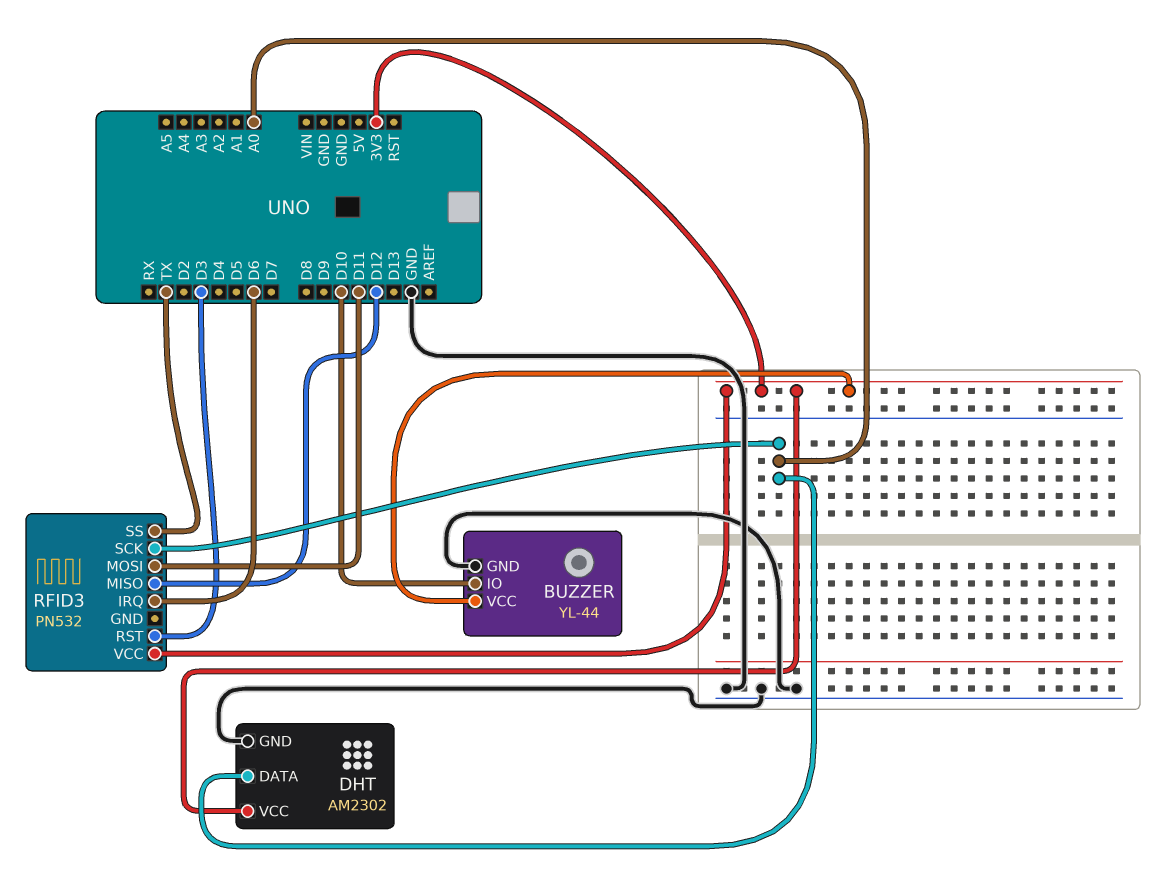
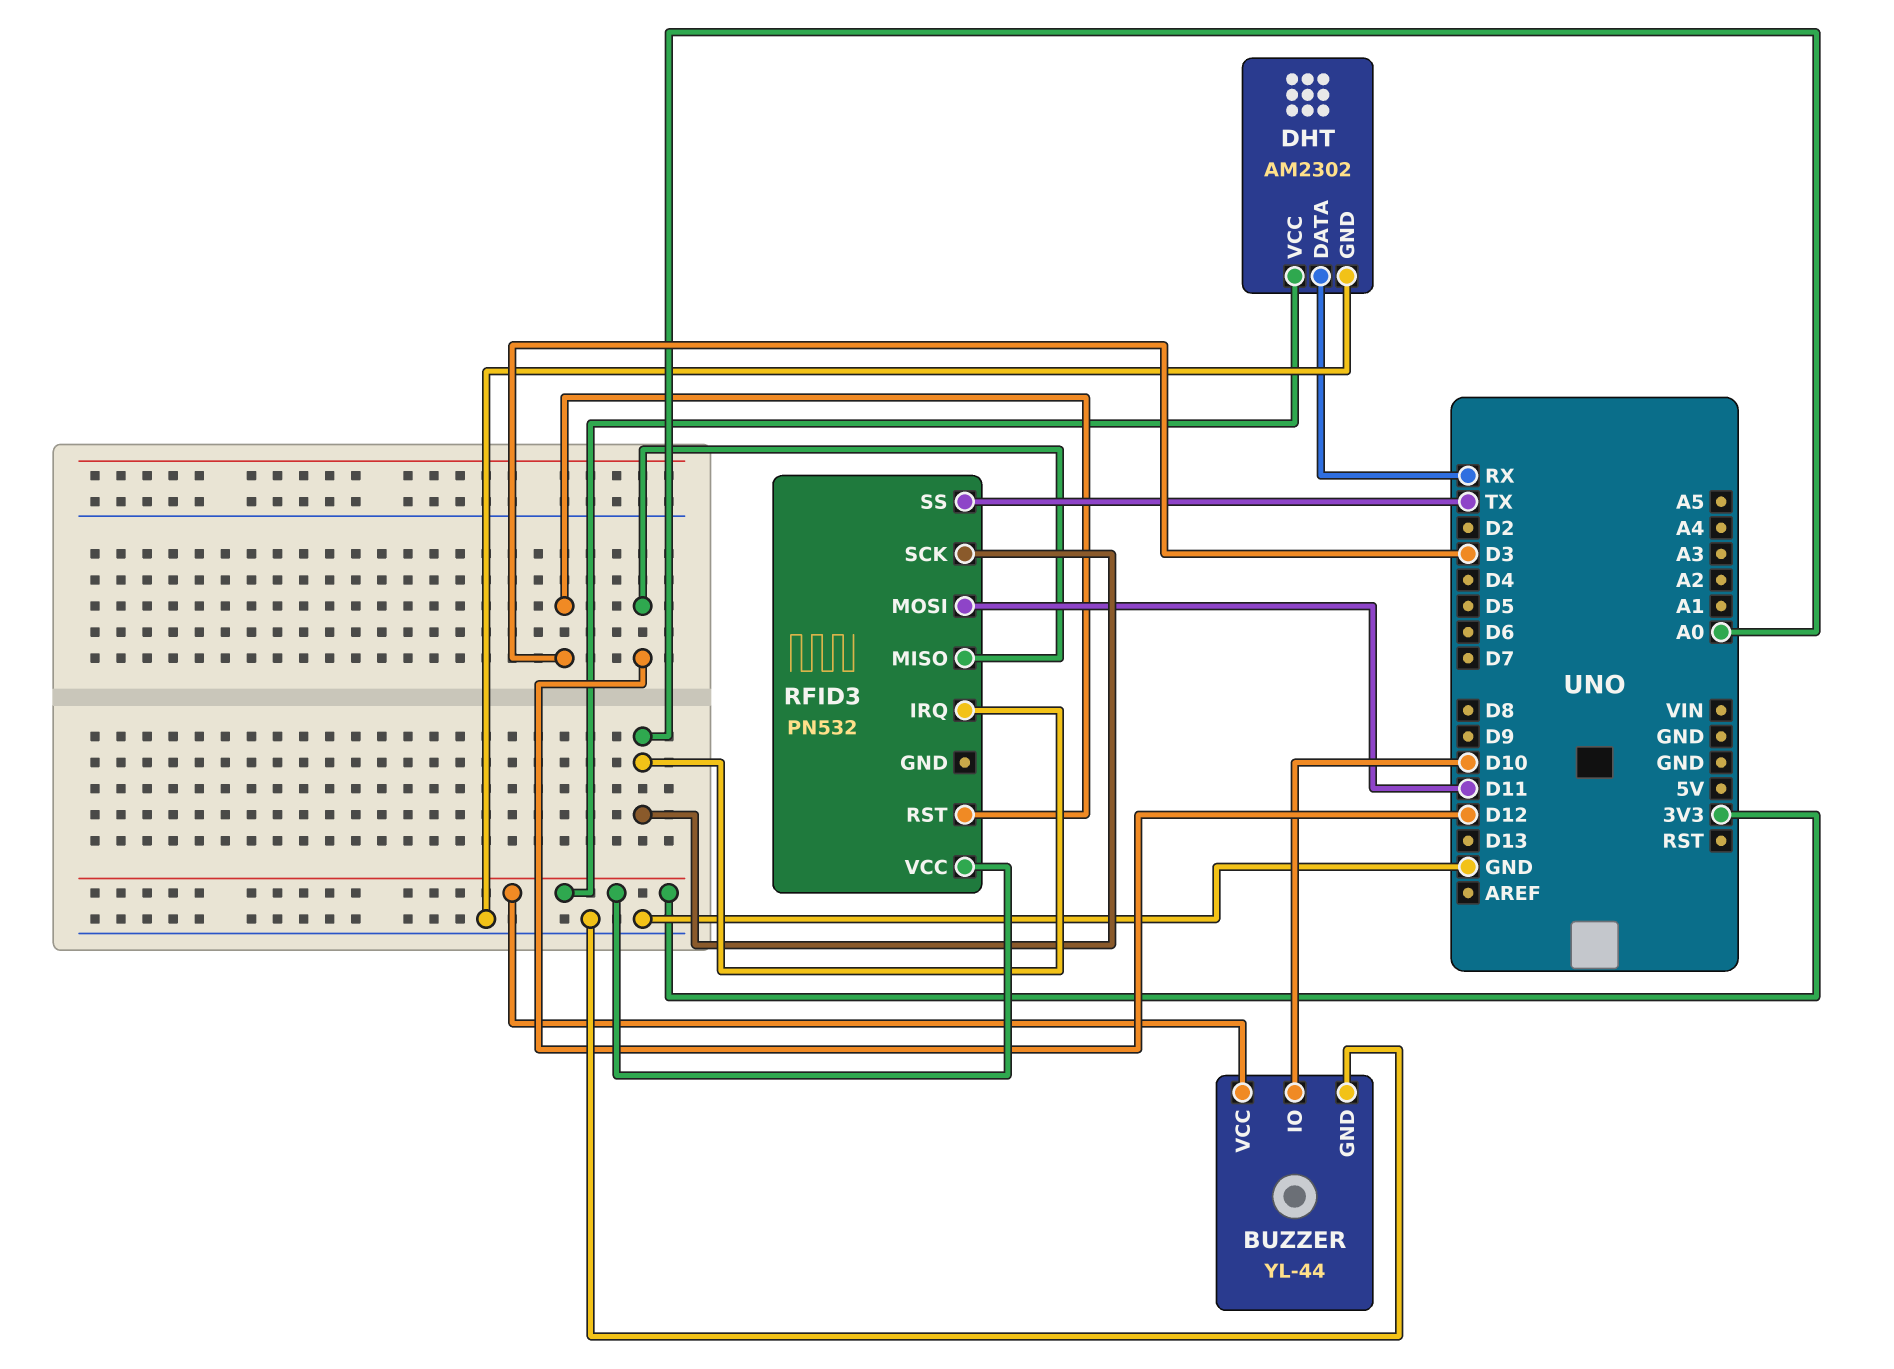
DHT pin DATA: A0 -> RX
RFID3 pin IRQ: D6 -> A0

